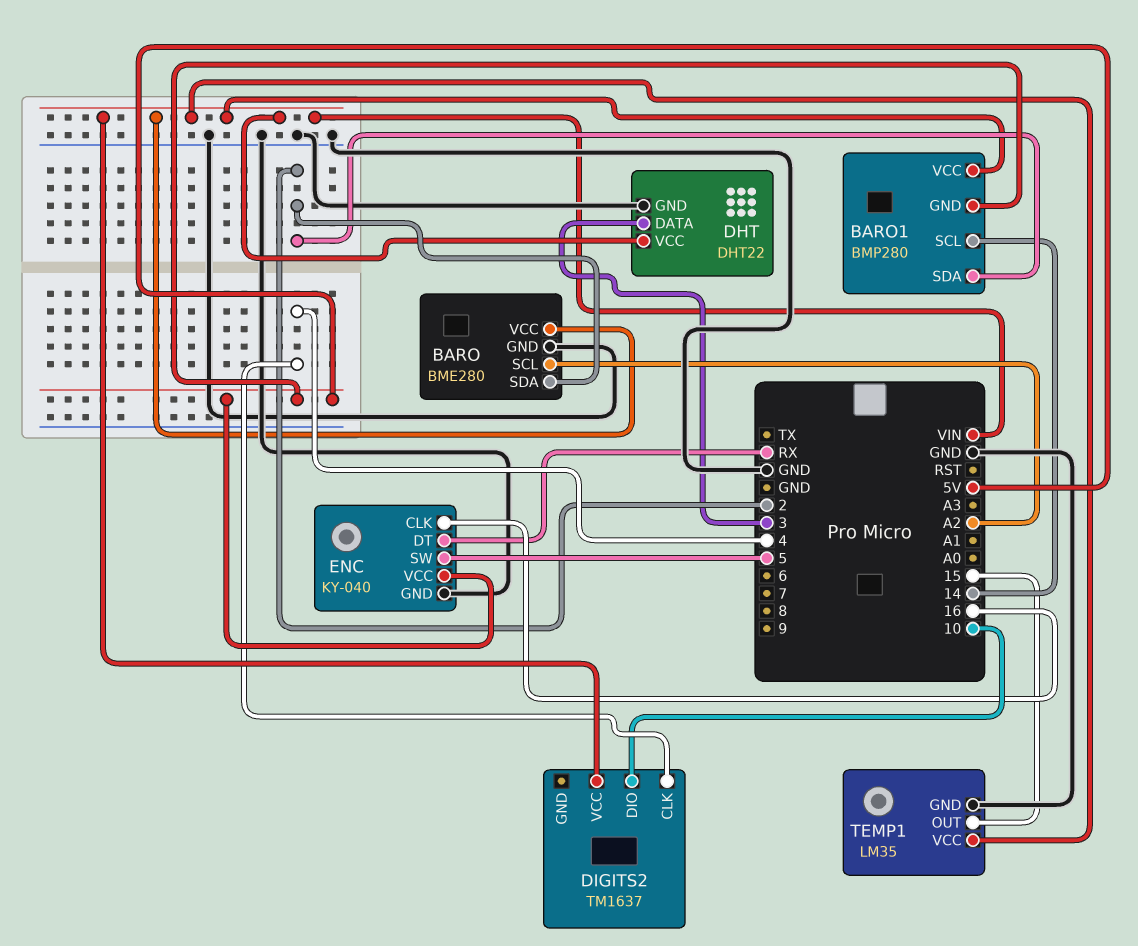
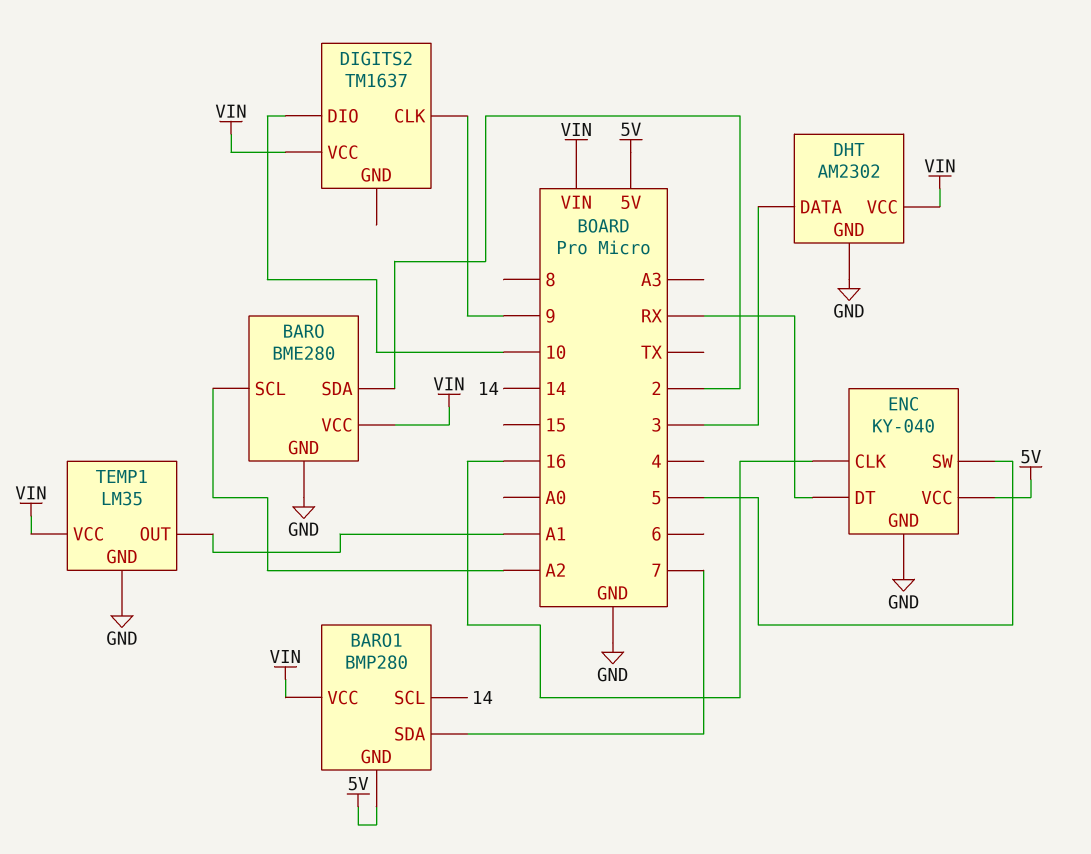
BARO1 pin SDA: 2 -> 7
DHT: DHT22 -> AM2302
DIGITS2 pin CLK: 4 -> 9
TEMP1 pin OUT: 15 -> A1

